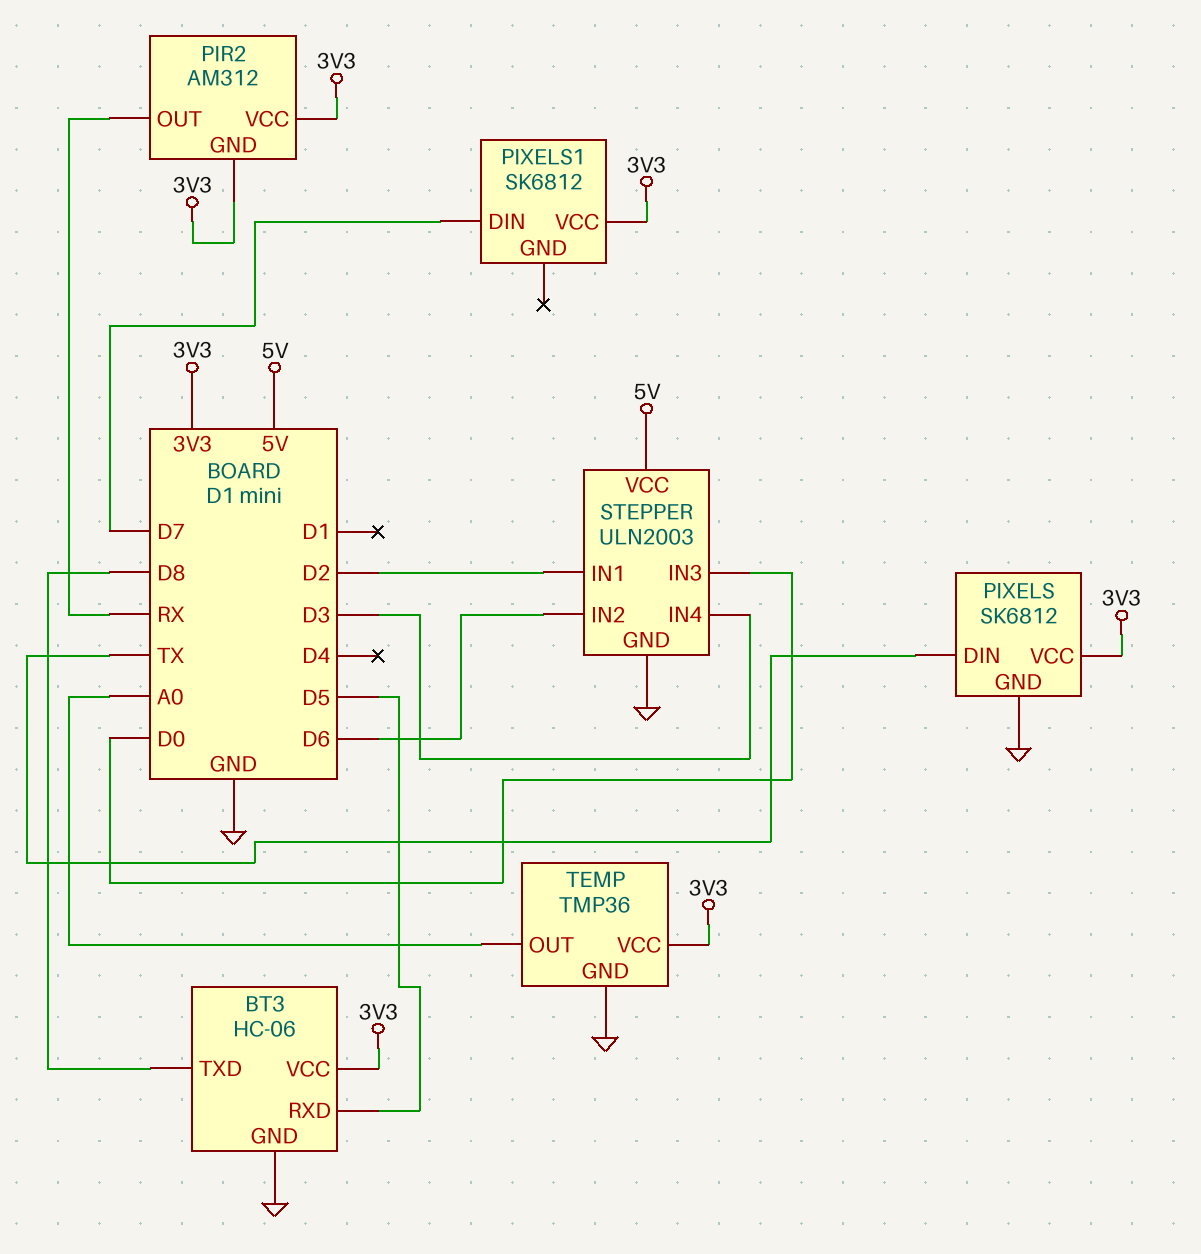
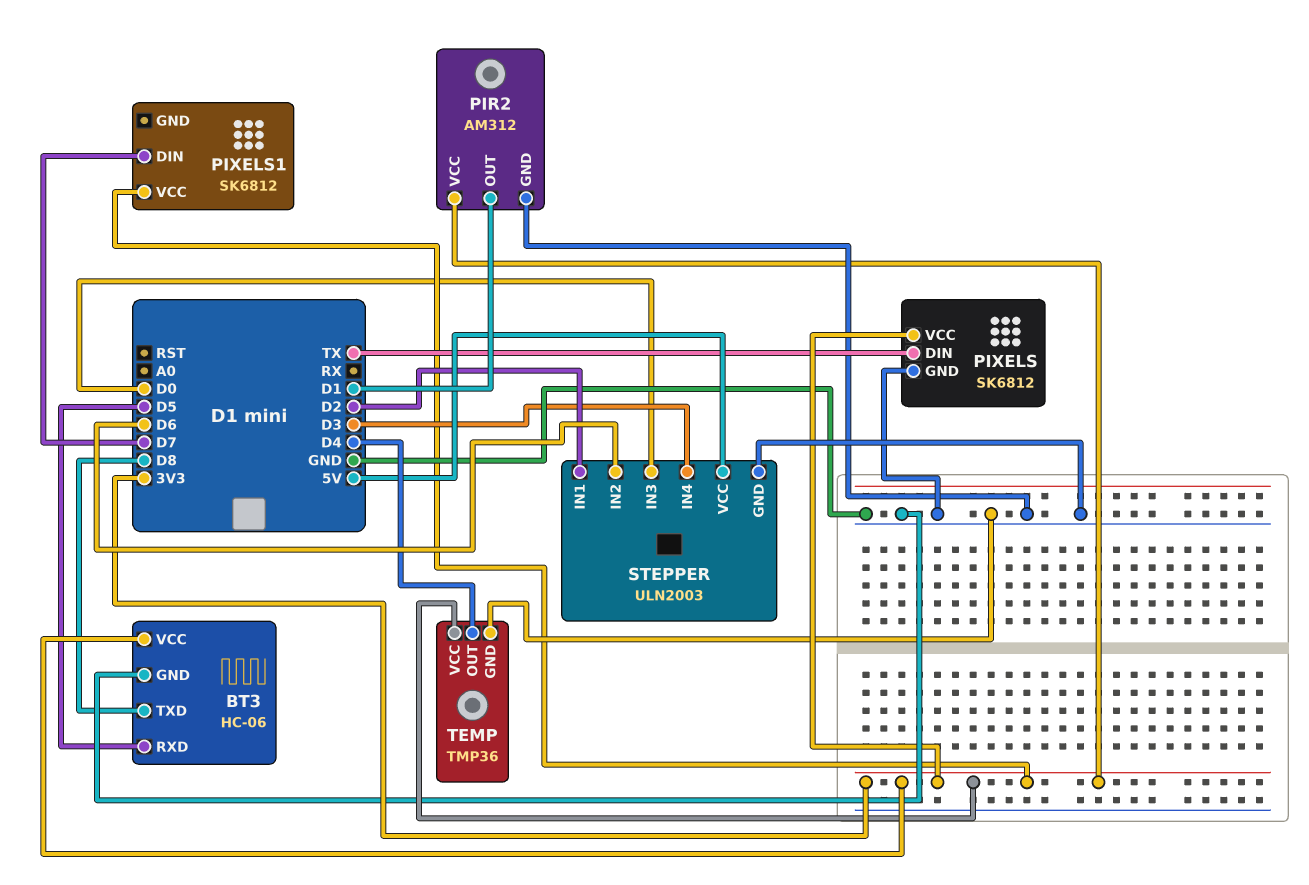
PIR2 pin GND: 3V3 -> GND
PIR2 pin OUT: RX -> D1
TEMP pin OUT: A0 -> D4

